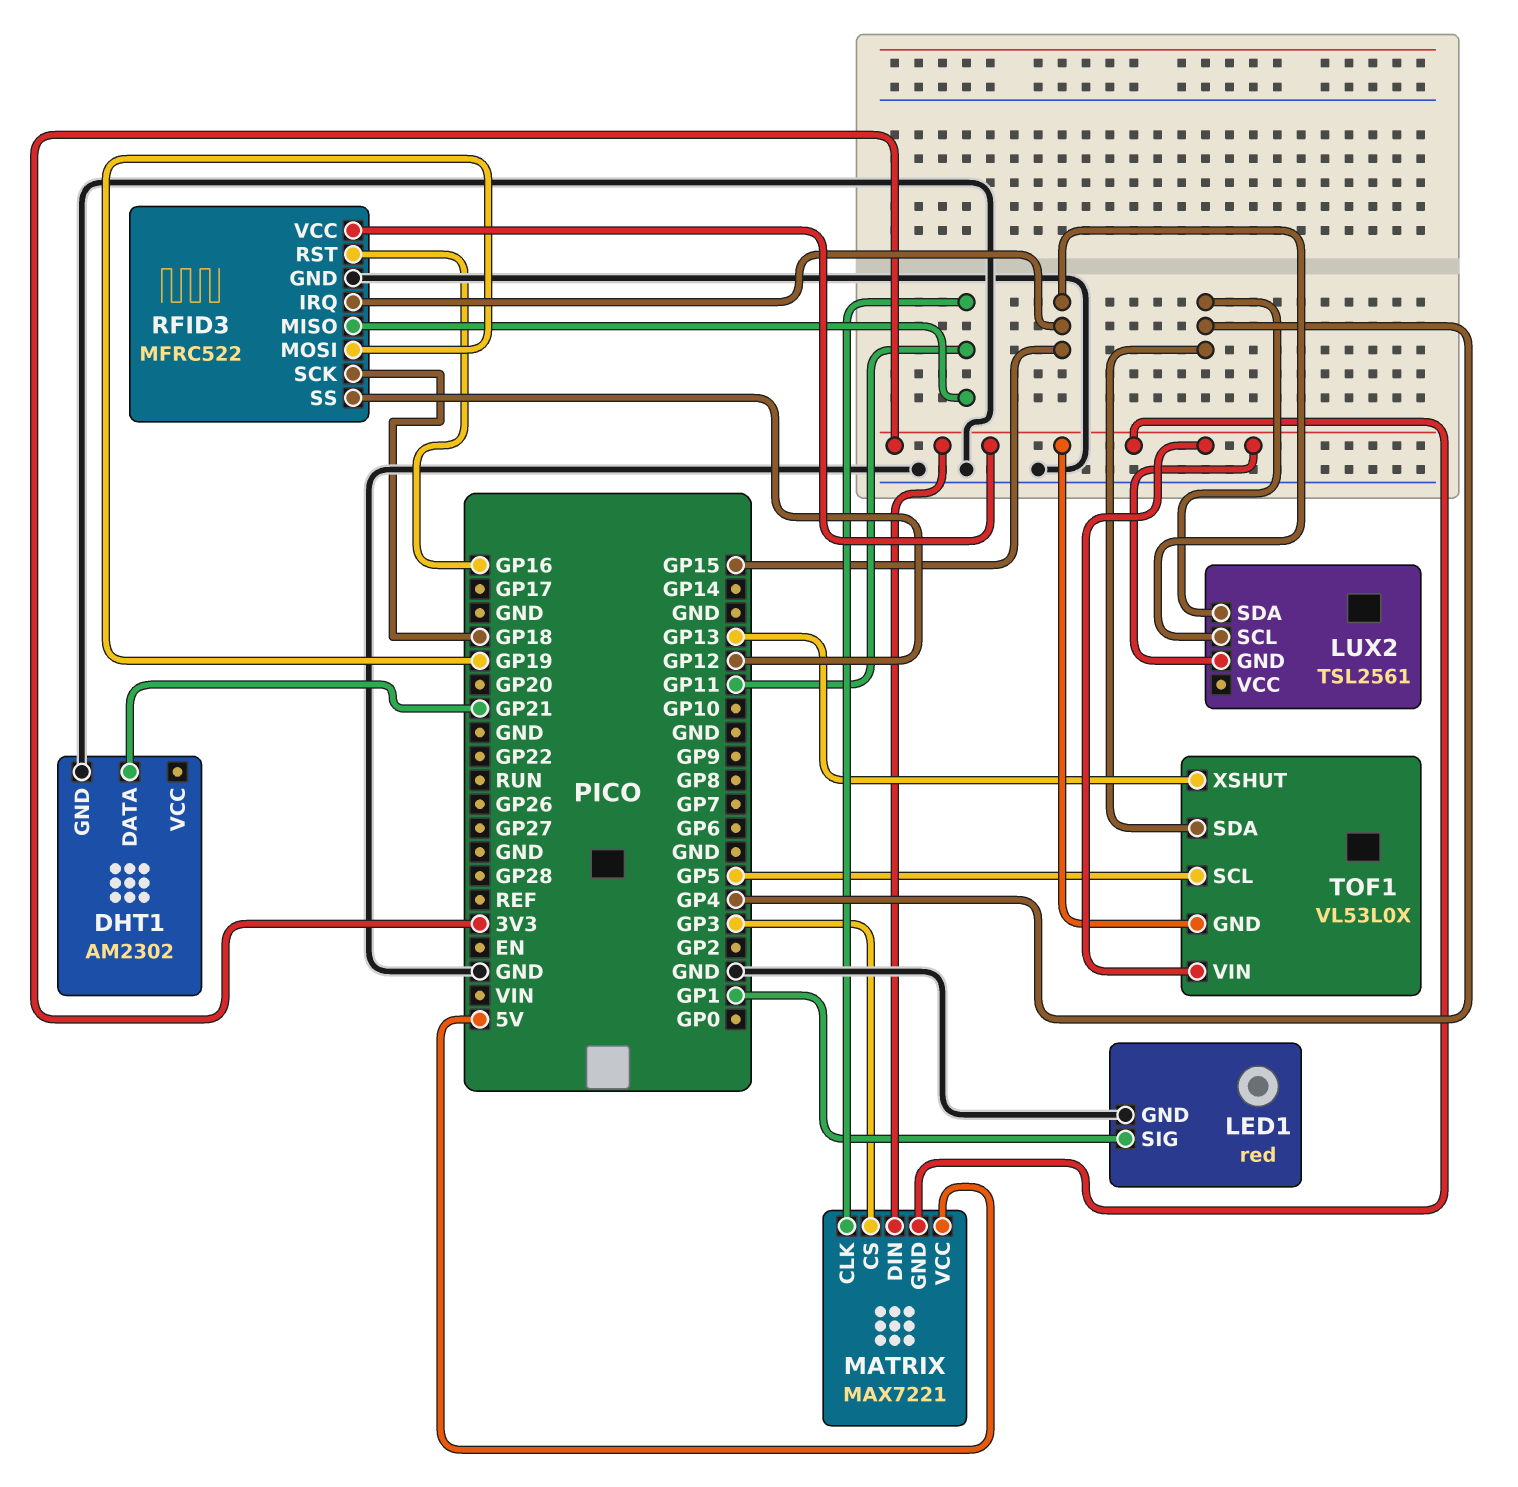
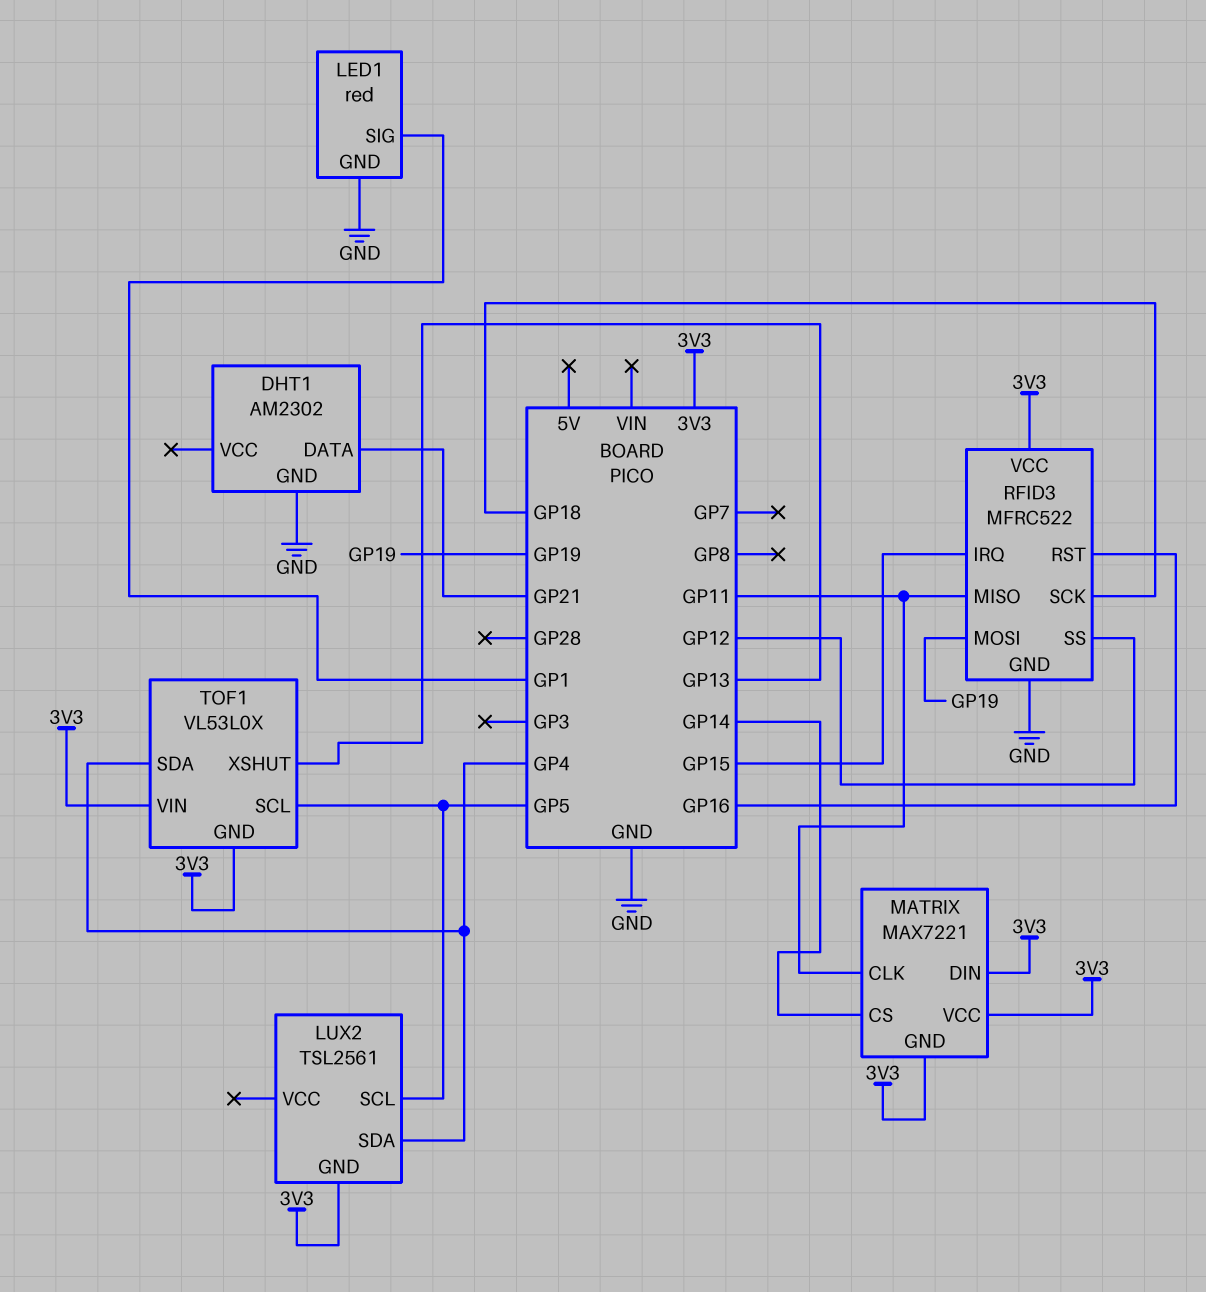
LUX2 pin SCL: GP15 -> GP5
MATRIX pin CS: GP3 -> GP14
MATRIX pin VCC: 5V -> 3V3

